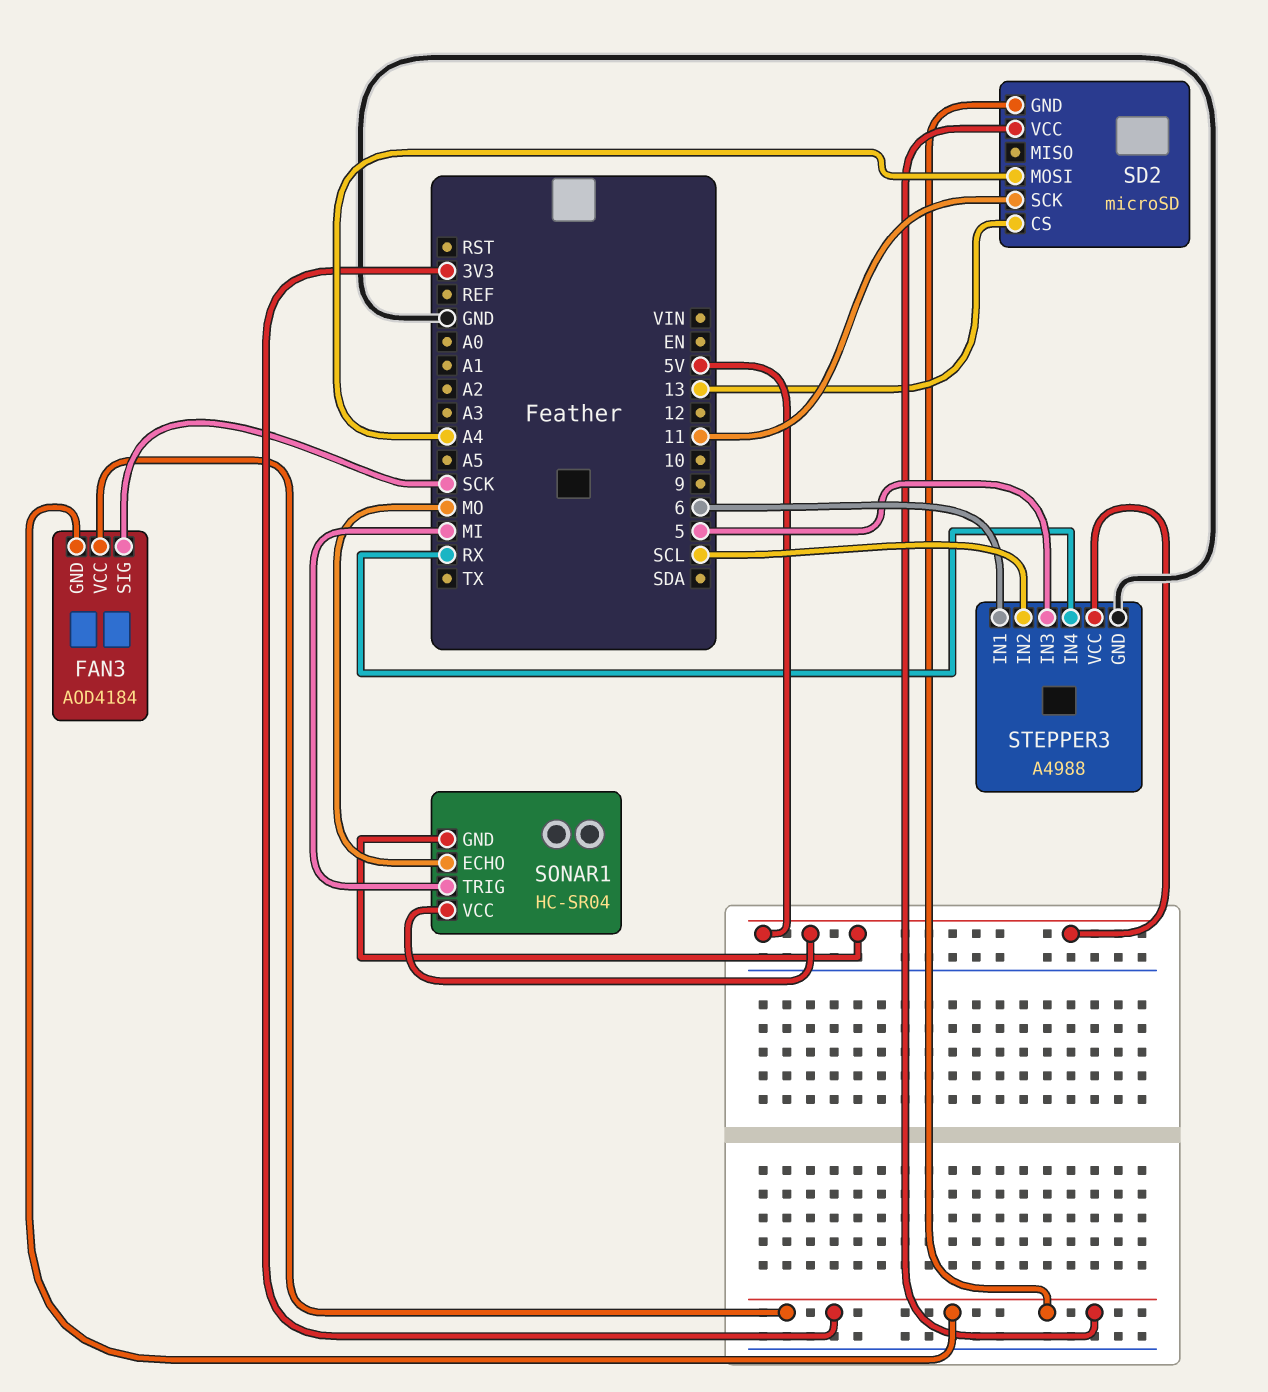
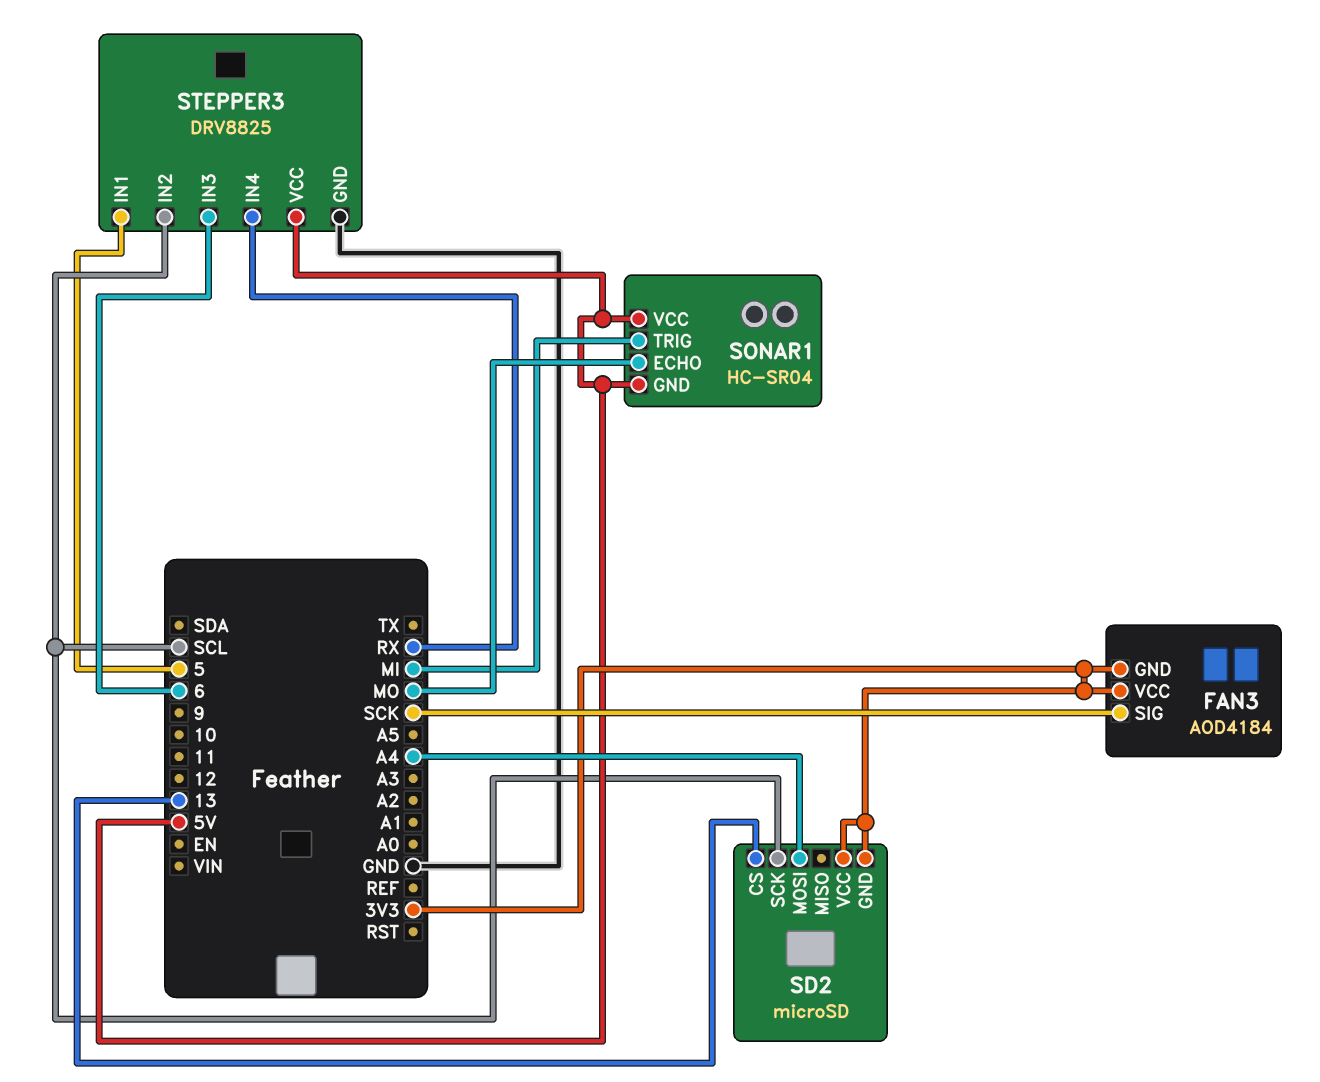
SD2 pin SCK: 11 -> SCL
STEPPER3: A4988 -> DRV8825
STEPPER3 pin IN1: 6 -> 5
STEPPER3 pin IN3: 5 -> 6

